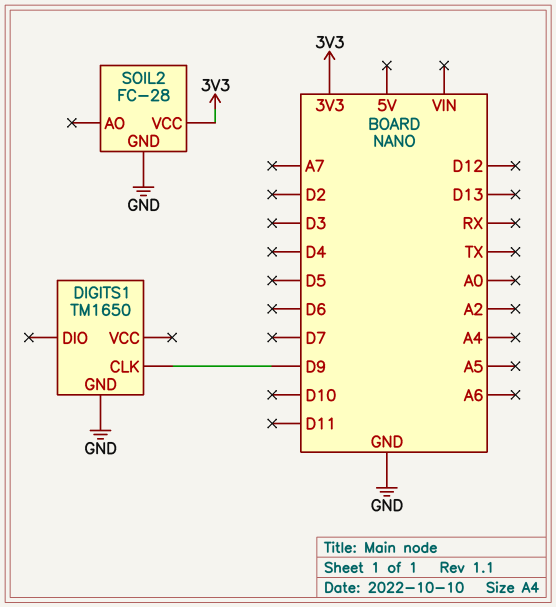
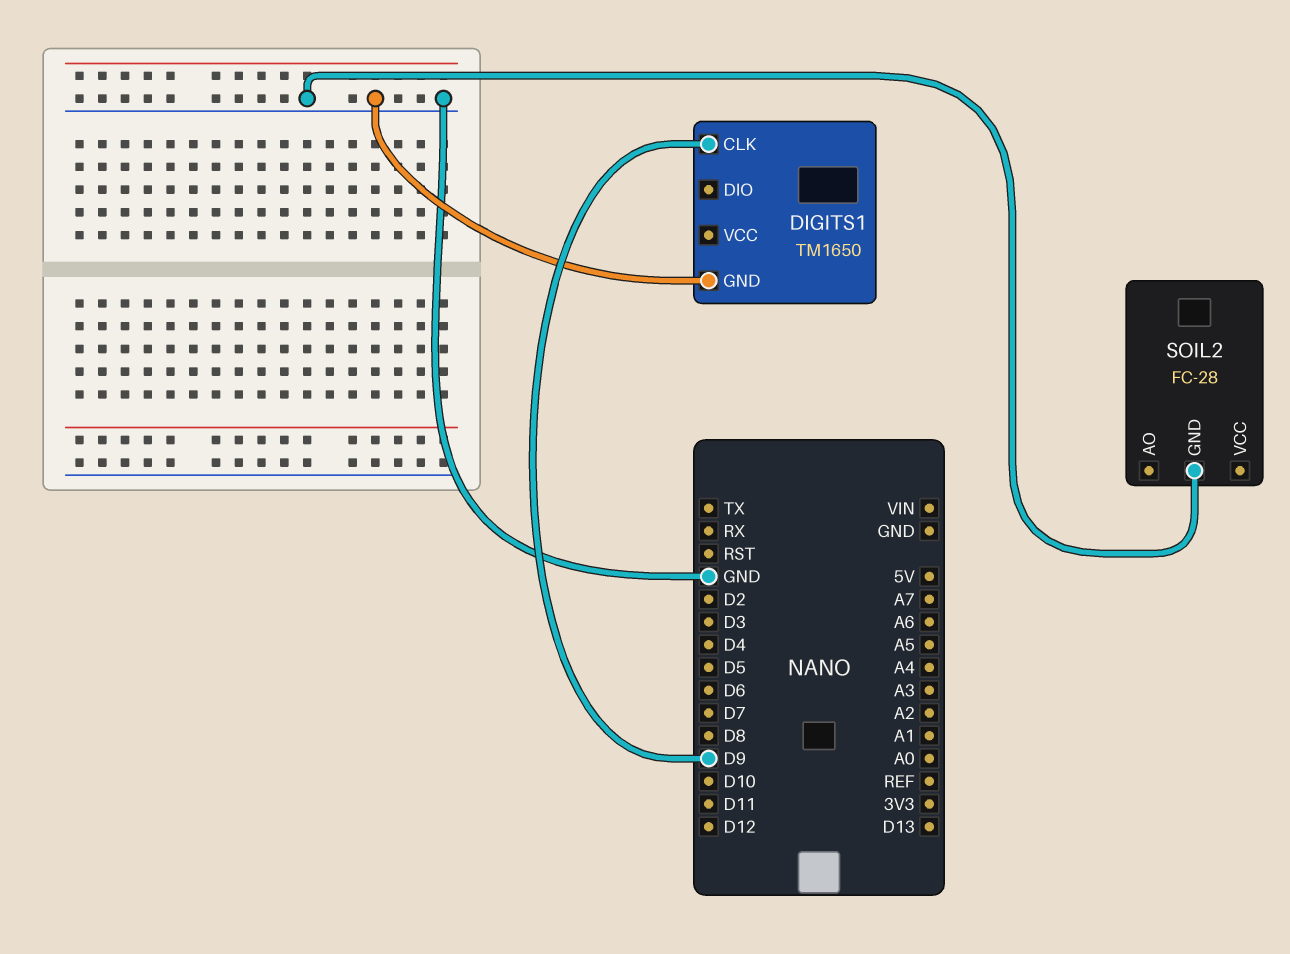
SOIL2 pin VCC: 3V3 -> none

